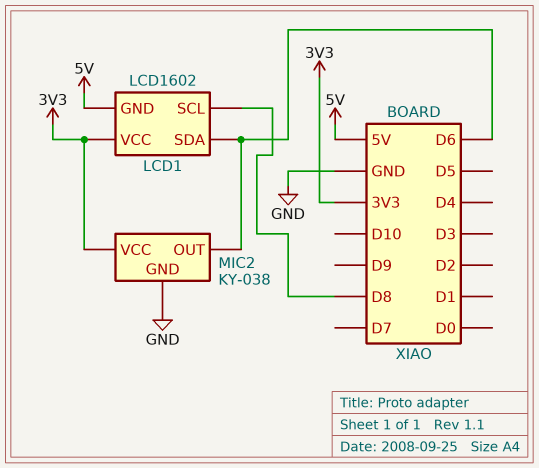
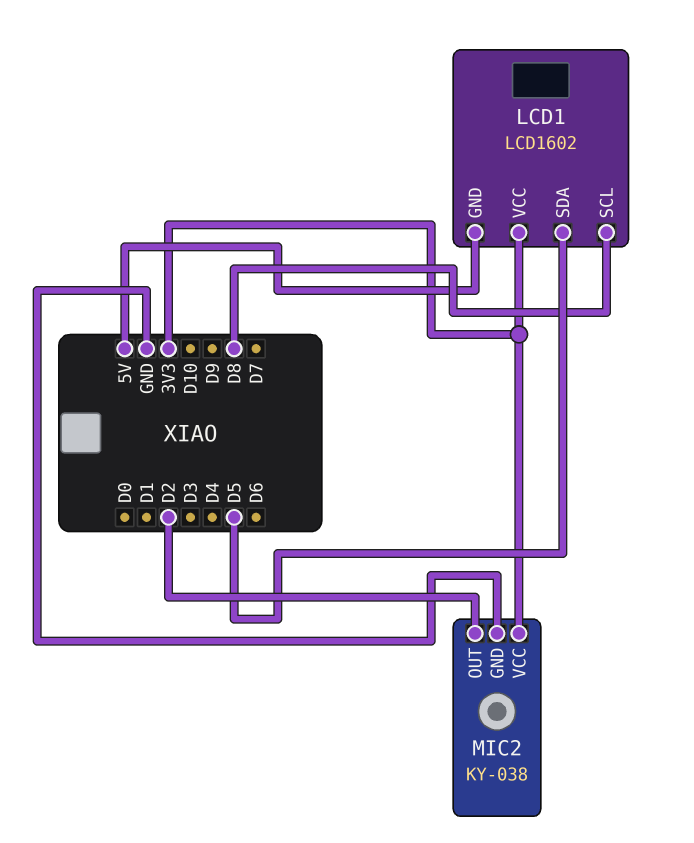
LCD1 pin SDA: D6 -> D5
MIC2 pin OUT: D6 -> D2

